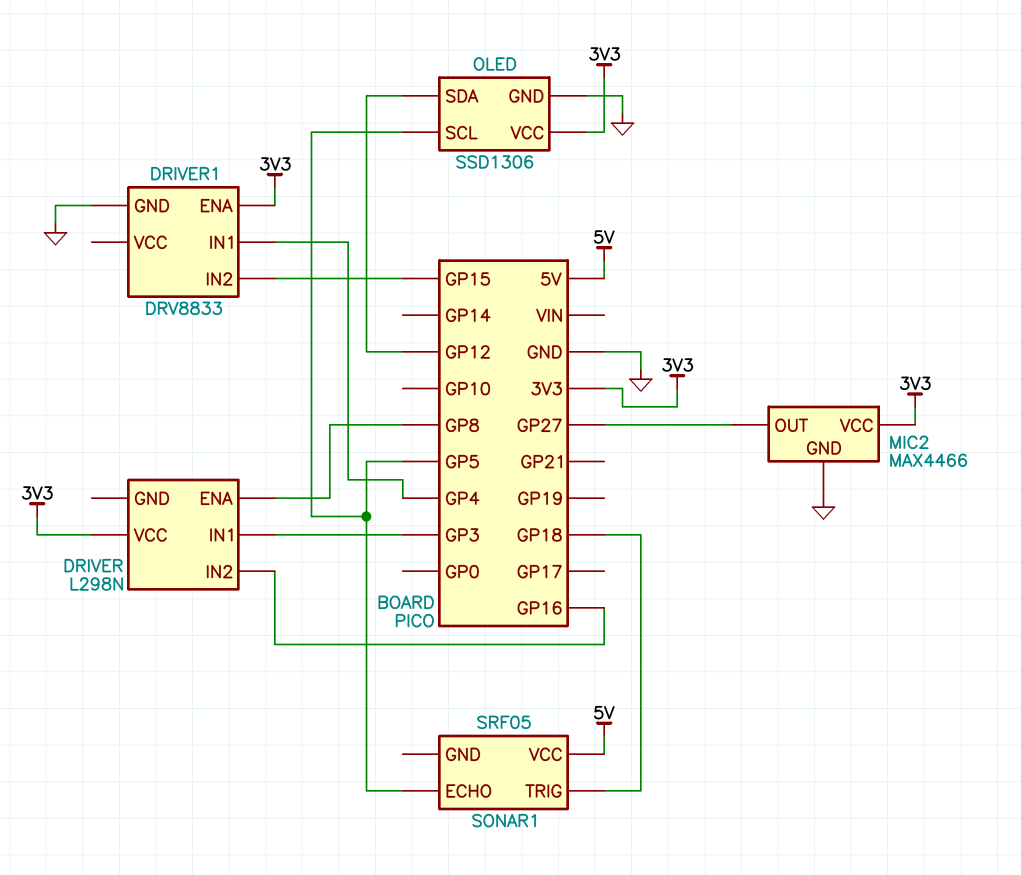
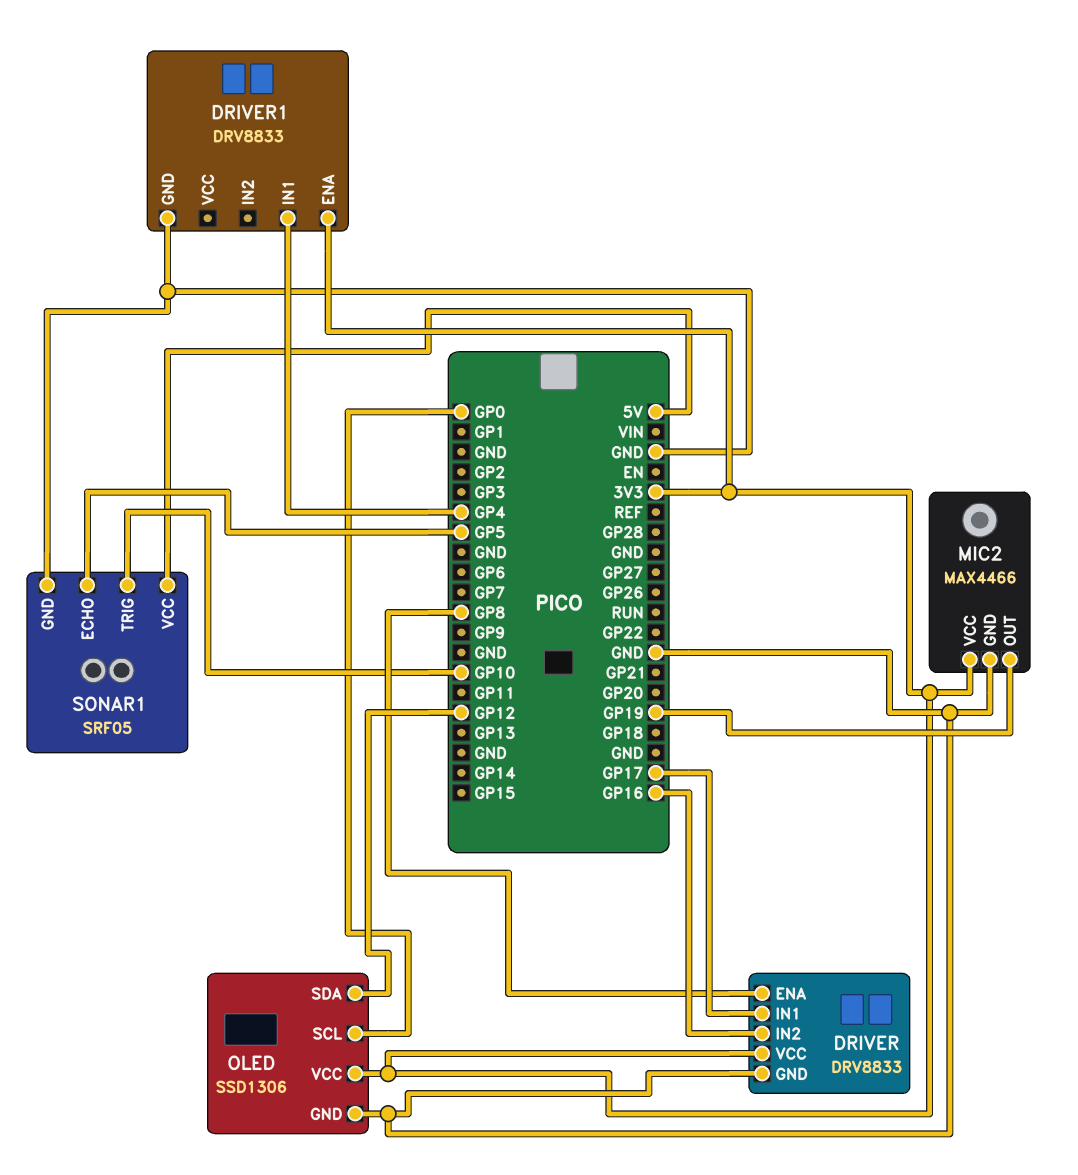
DRIVER: L298N -> DRV8833
DRIVER pin GND: none -> GND
DRIVER pin IN1: GP3 -> GP17
DRIVER1 pin IN2: GP15 -> none
MIC2 pin OUT: GP27 -> GP19
OLED pin SCL: GP5 -> GP0
SONAR1 pin GND: none -> GND
SONAR1 pin TRIG: GP18 -> GP10

